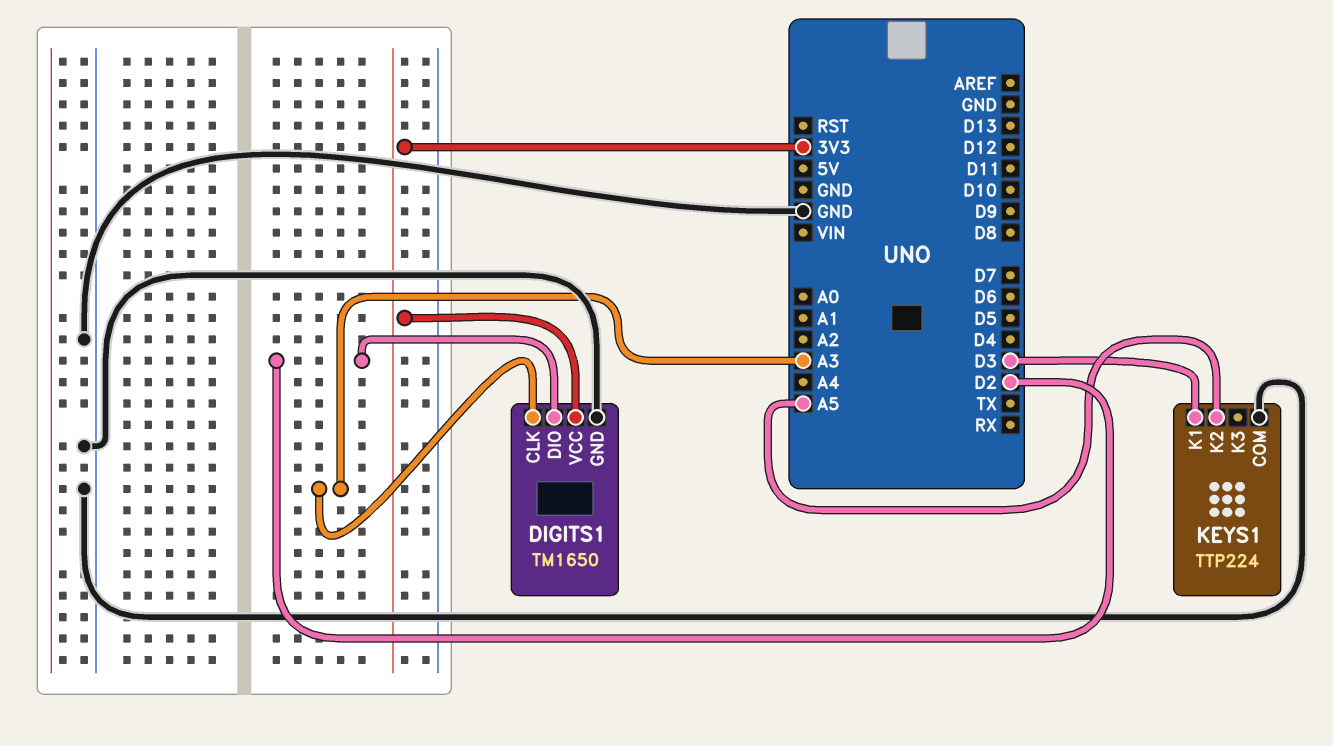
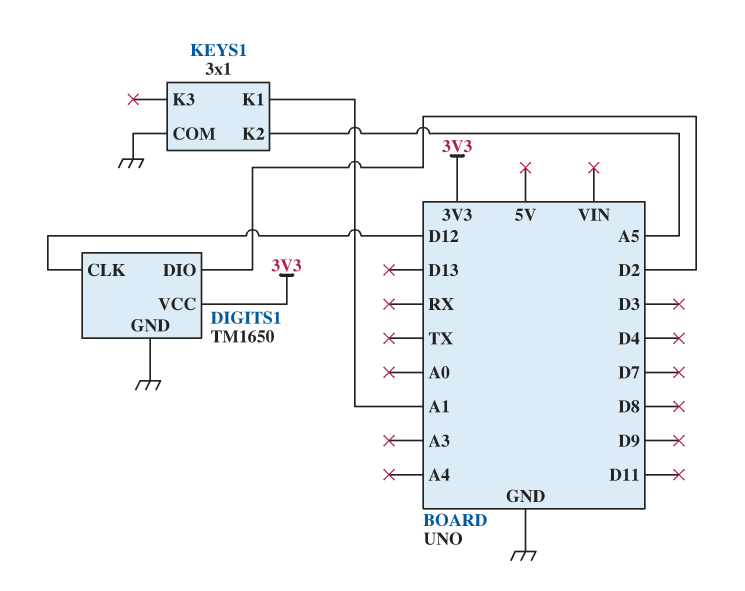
DIGITS1 pin CLK: A3 -> D12
KEYS1: TTP224 -> 3x1
KEYS1 pin K1: D3 -> A1

